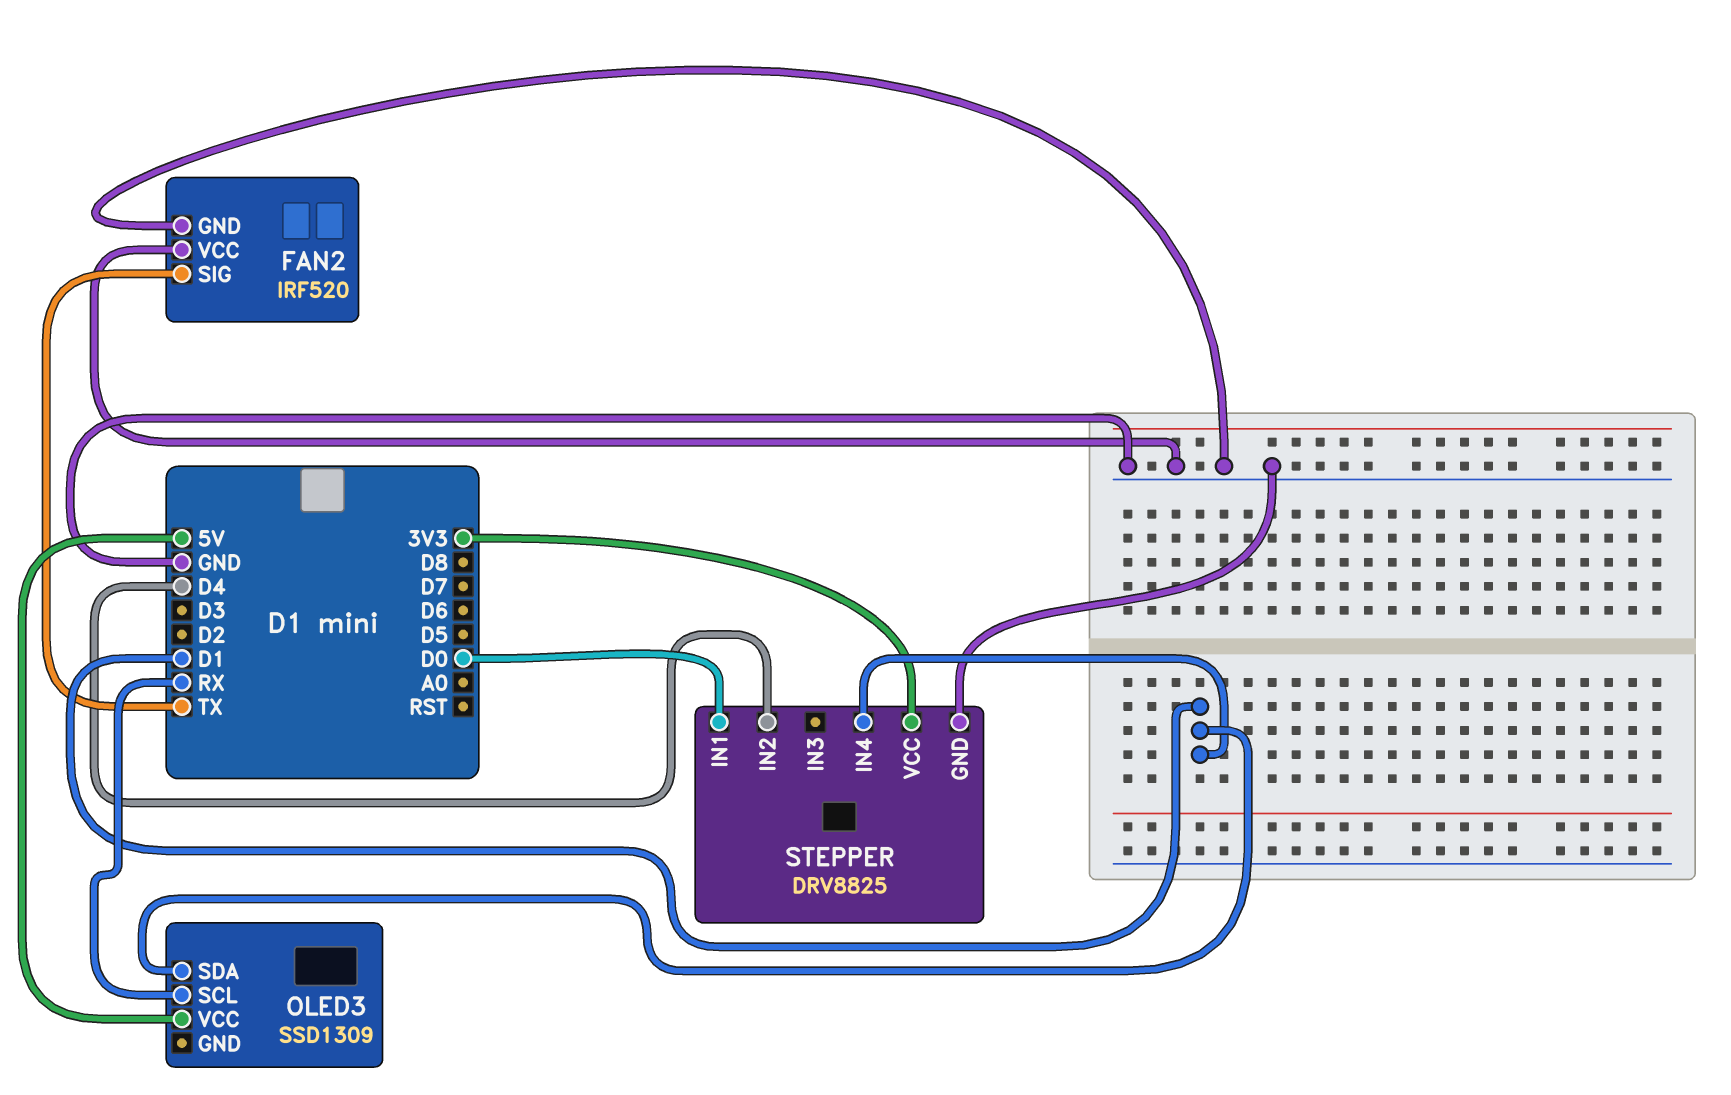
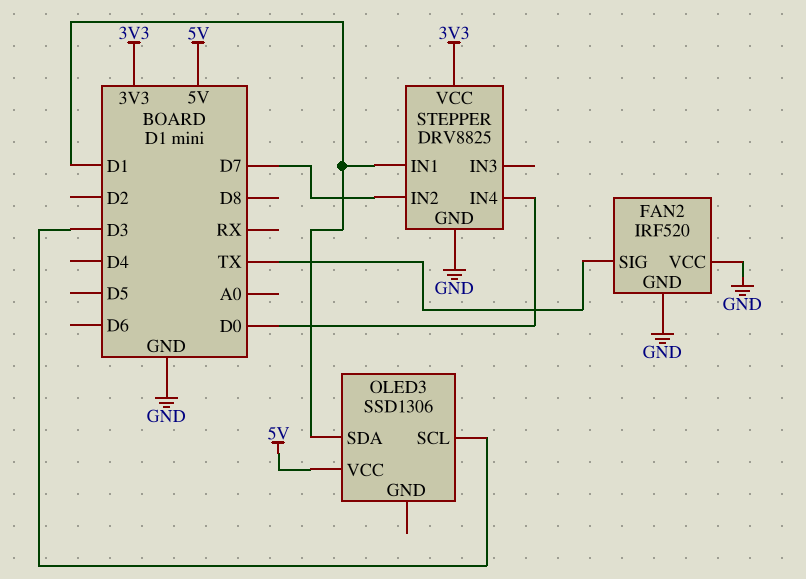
OLED3: SSD1309 -> SSD1306
OLED3 pin SCL: RX -> D3
STEPPER pin IN1: D0 -> D1
STEPPER pin IN2: D4 -> D7
STEPPER pin IN4: D1 -> D0

